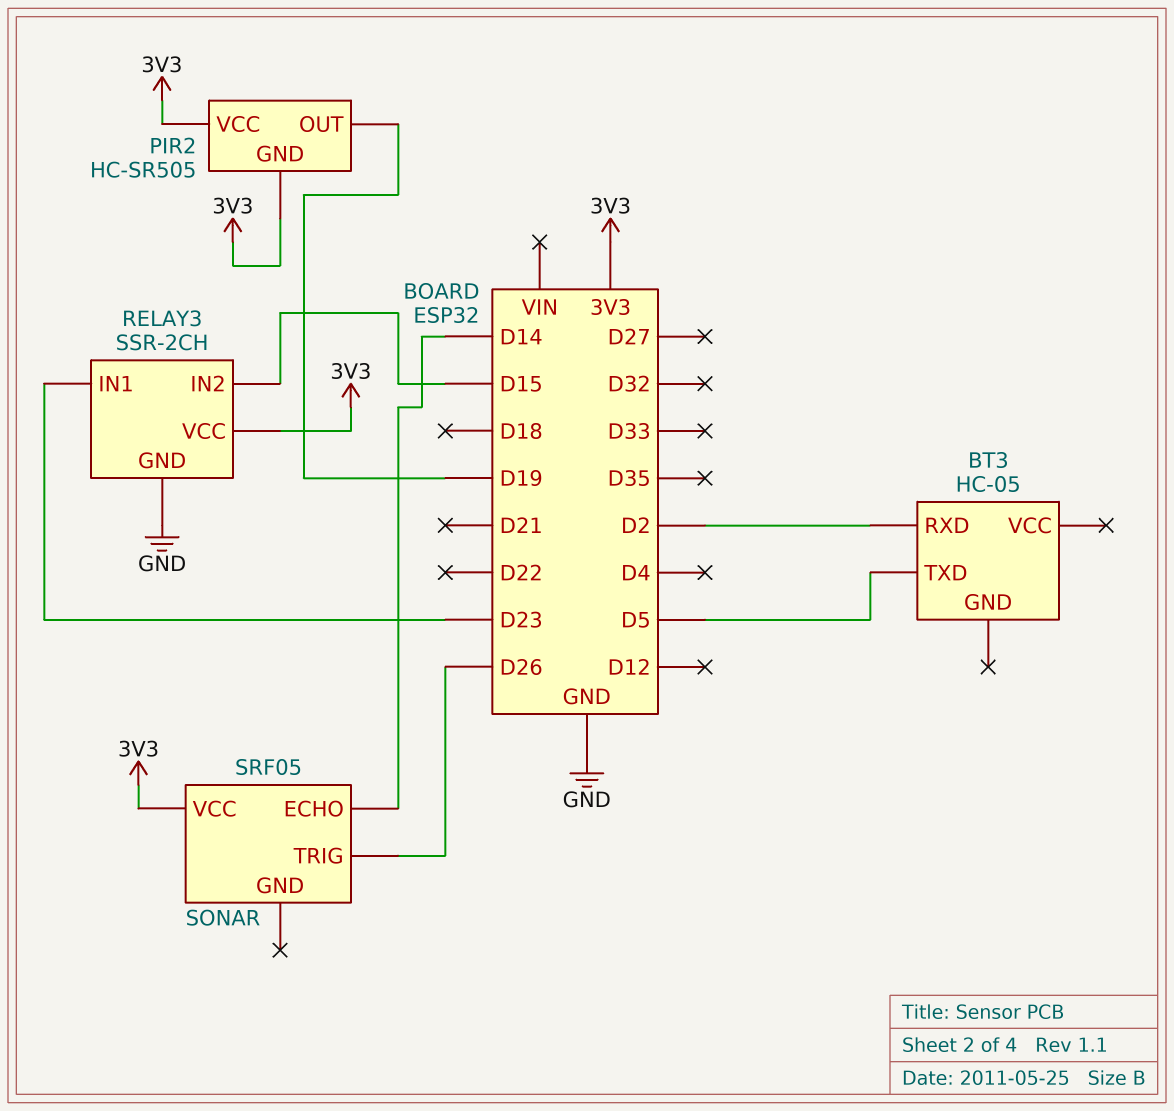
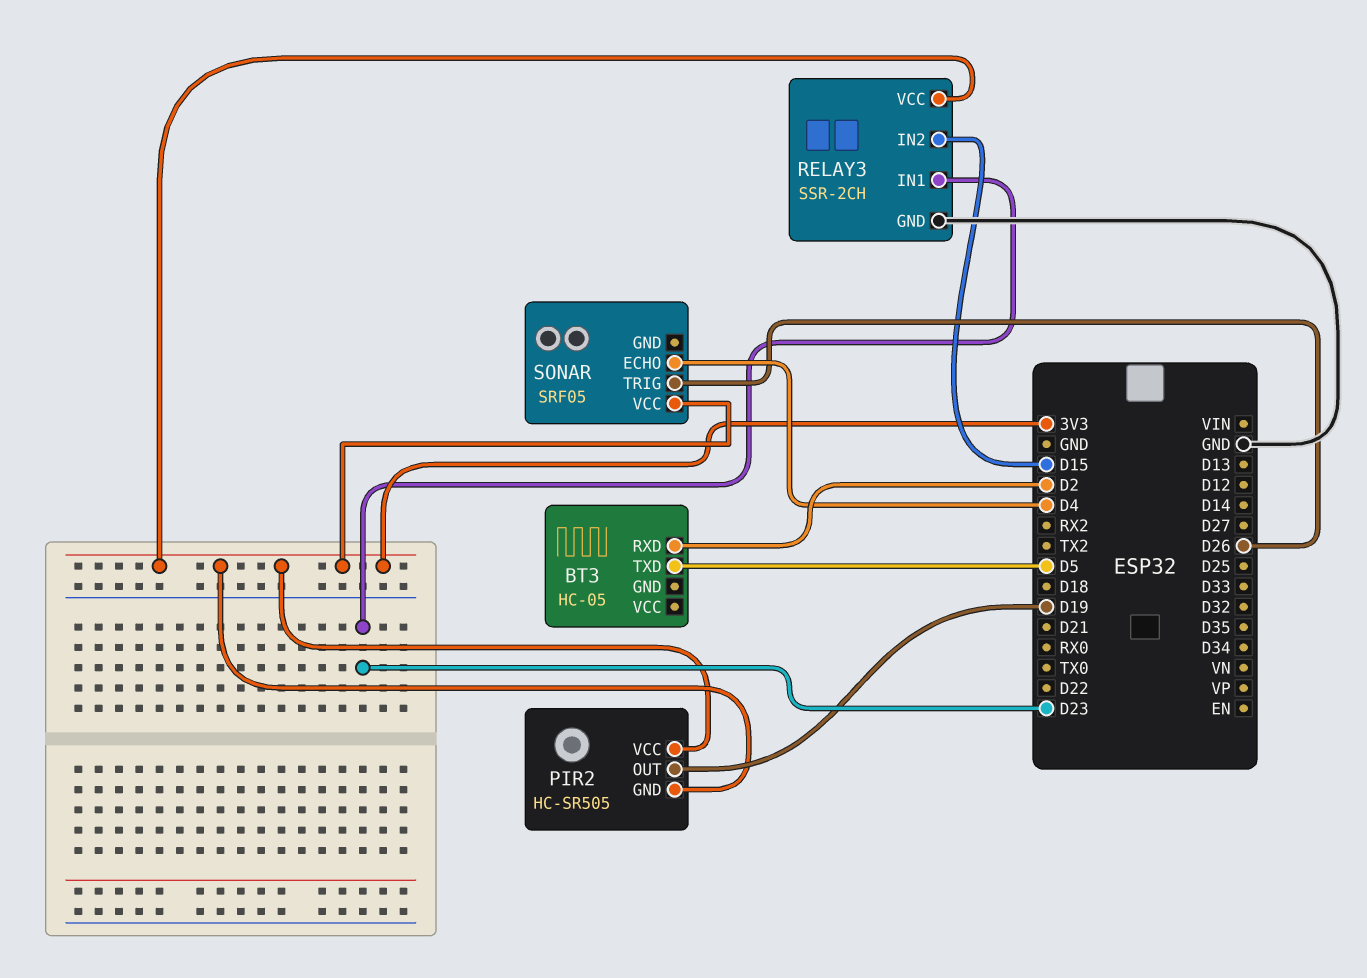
SONAR pin ECHO: D14 -> D4

